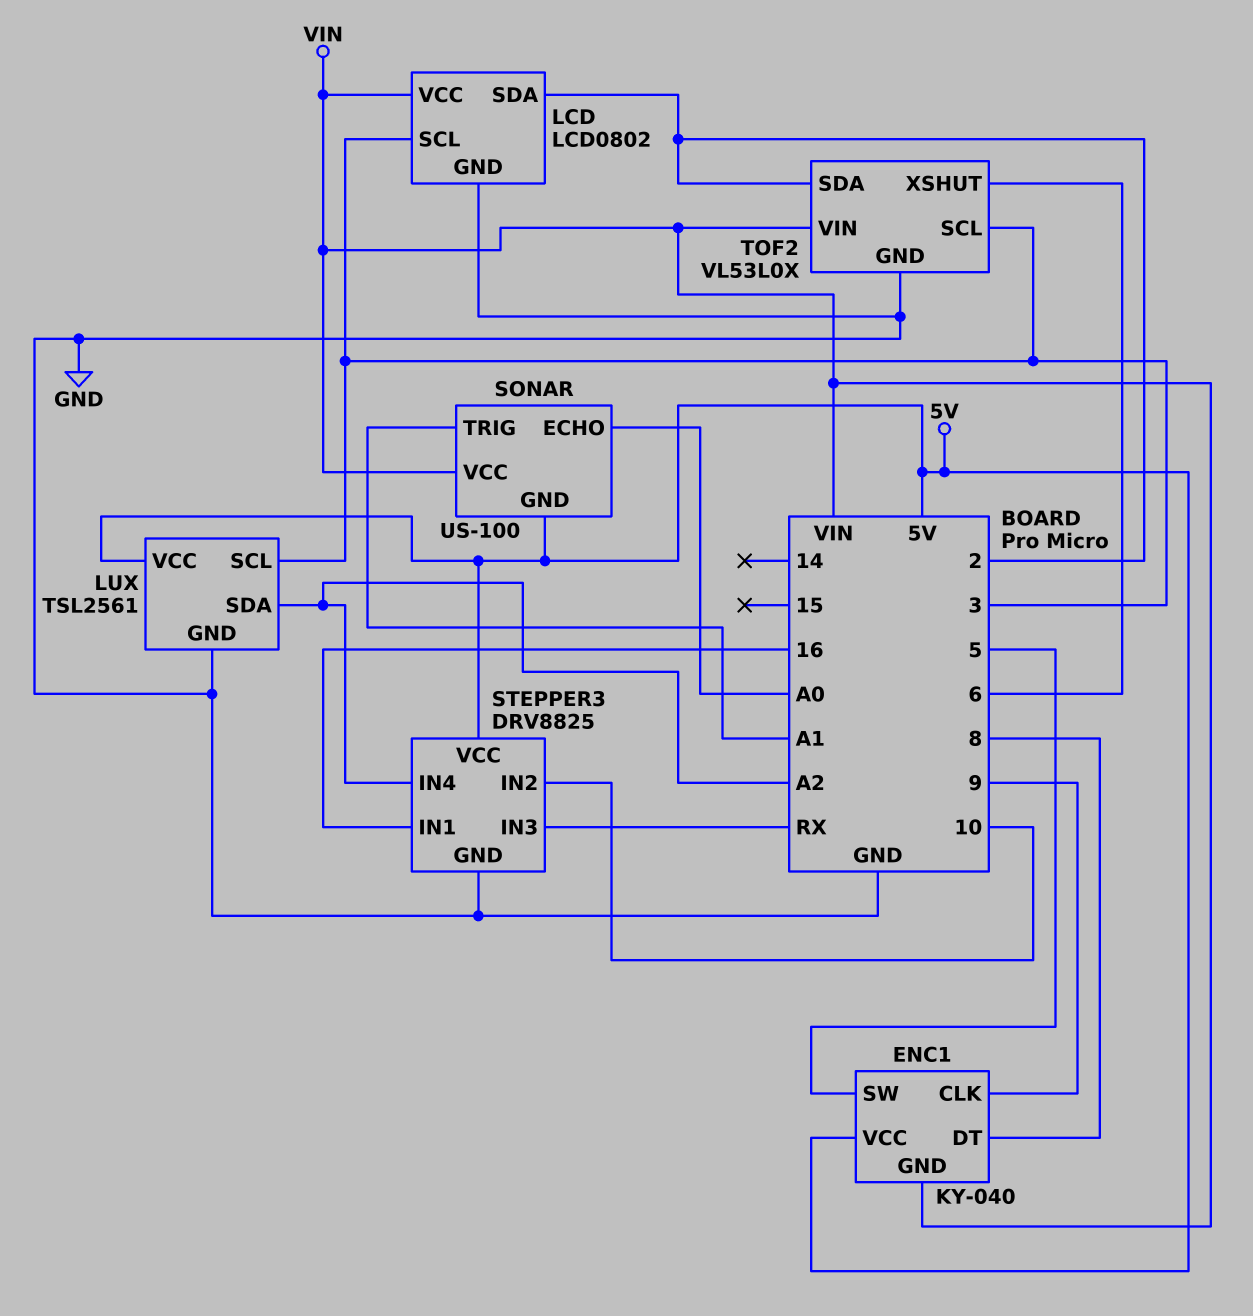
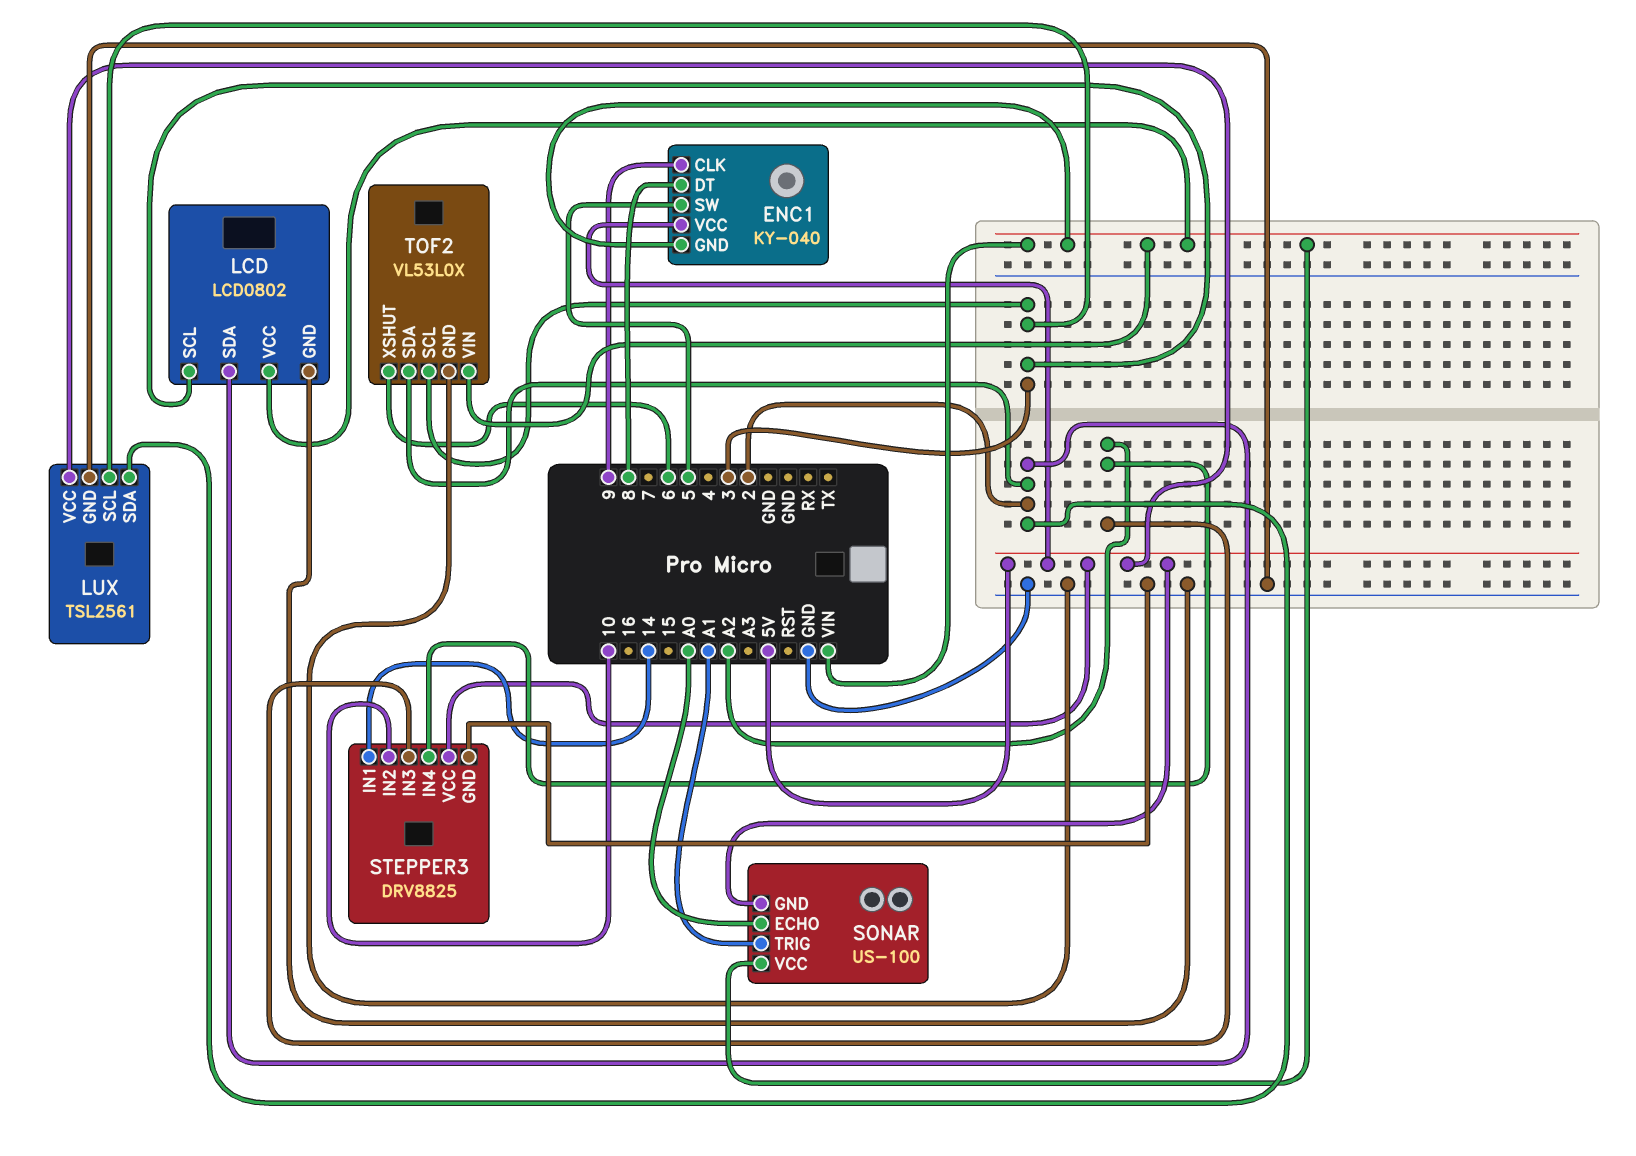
LUX pin SDA: A2 -> 2
STEPPER3 pin IN1: 16 -> 14
STEPPER3 pin IN3: RX -> A2

